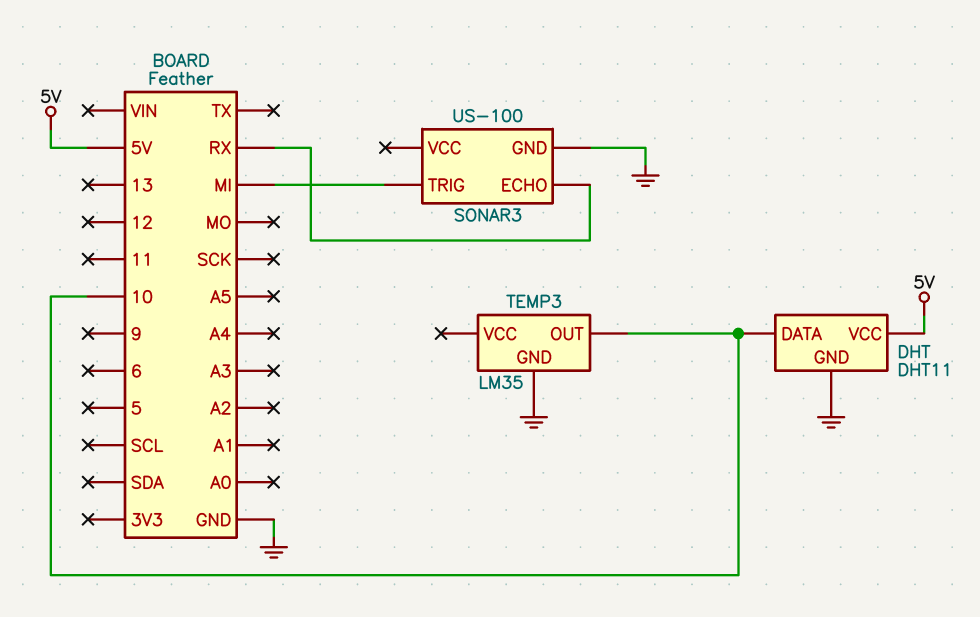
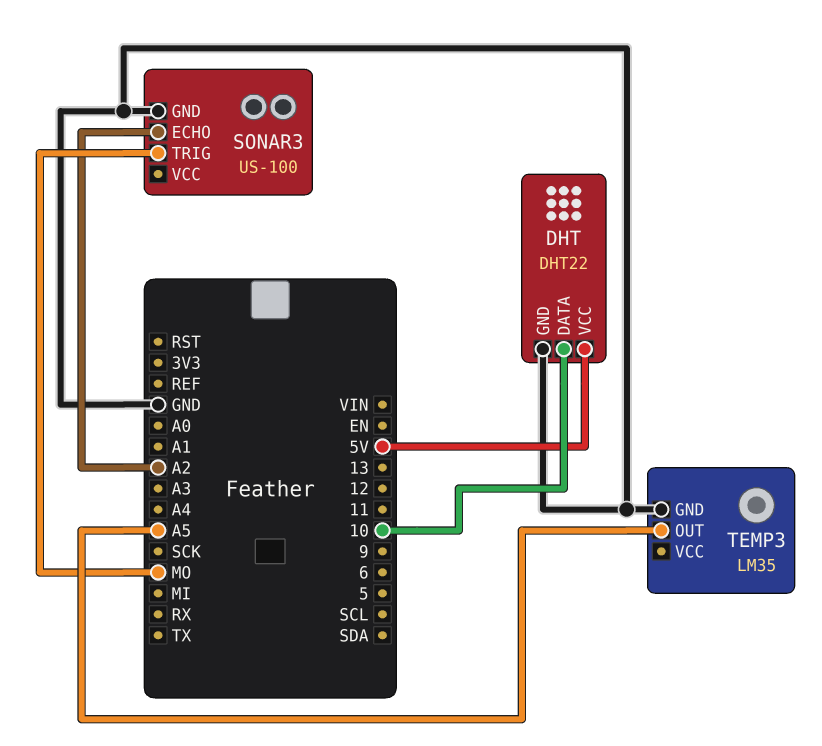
DHT: DHT11 -> DHT22
SONAR3 pin ECHO: RX -> A2
SONAR3 pin TRIG: MI -> MO
TEMP3 pin OUT: 10 -> A5

